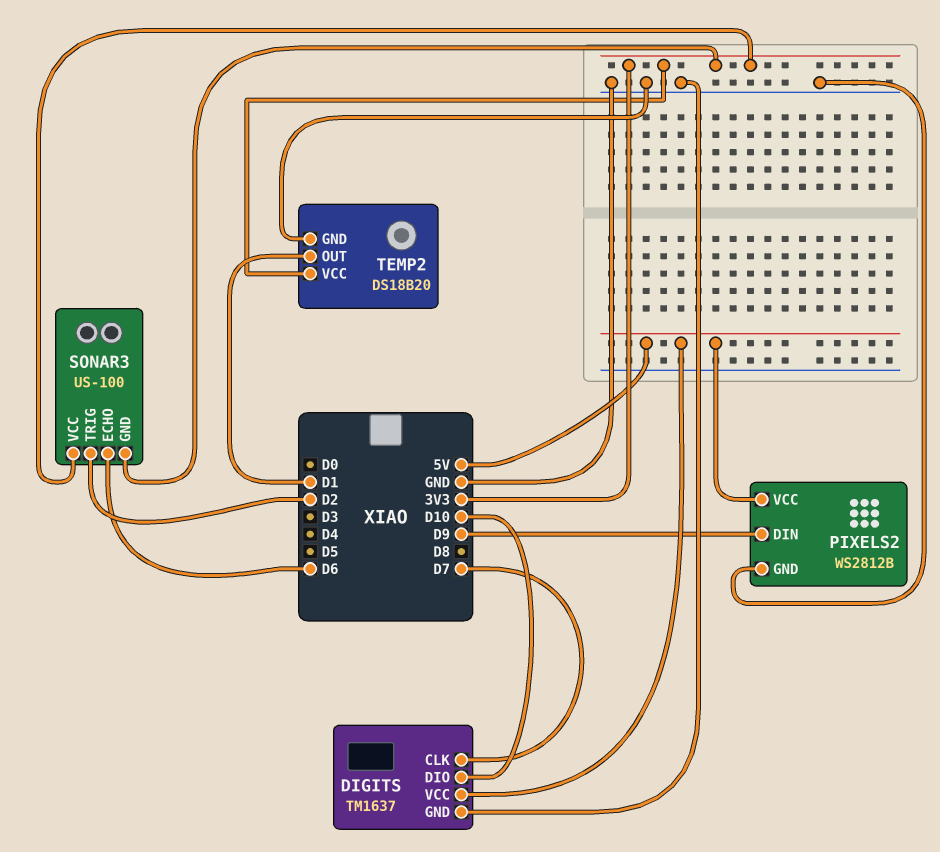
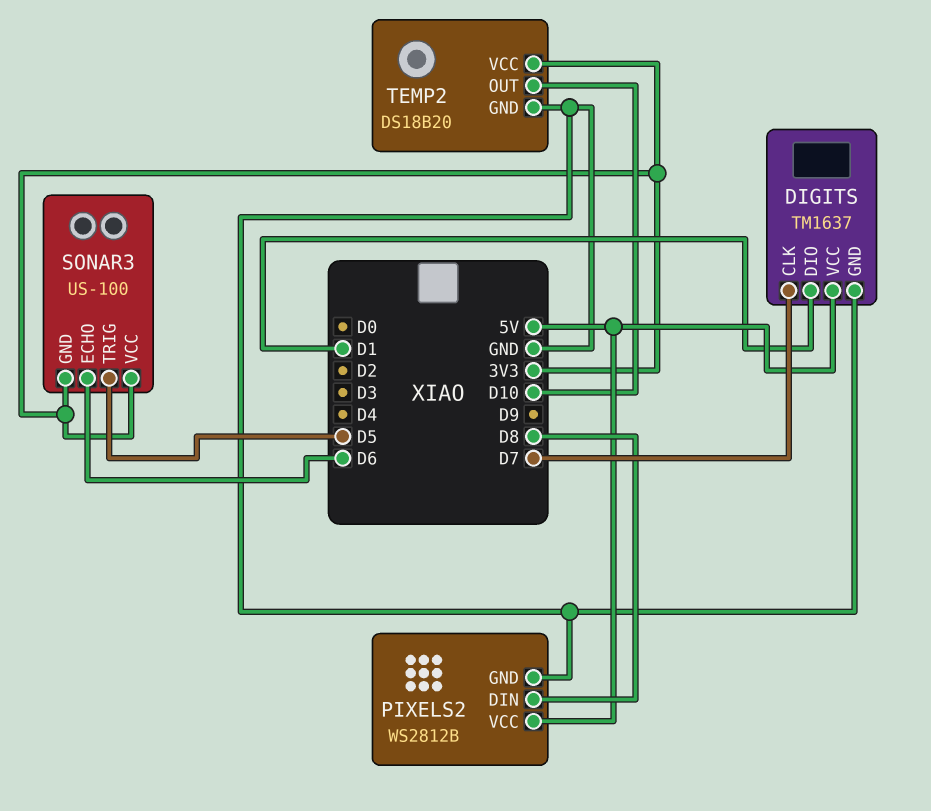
DIGITS pin DIO: D10 -> D1
PIXELS2 pin DIN: D9 -> D8
SONAR3 pin TRIG: D2 -> D5
TEMP2 pin OUT: D1 -> D10

